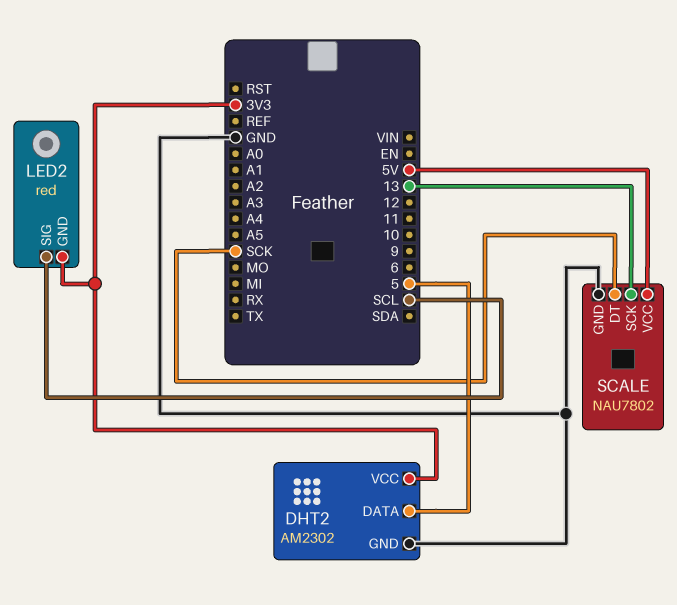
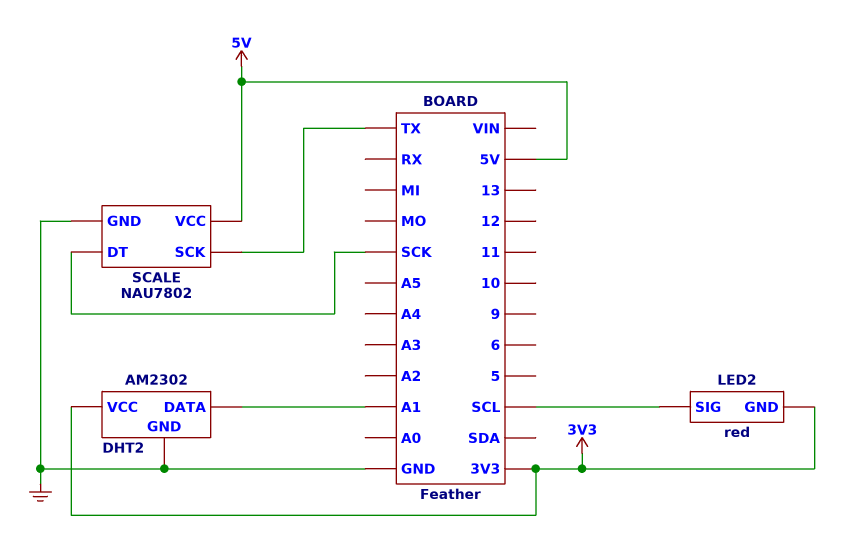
DHT2 pin DATA: 5 -> A1
SCALE pin SCK: 13 -> TX

